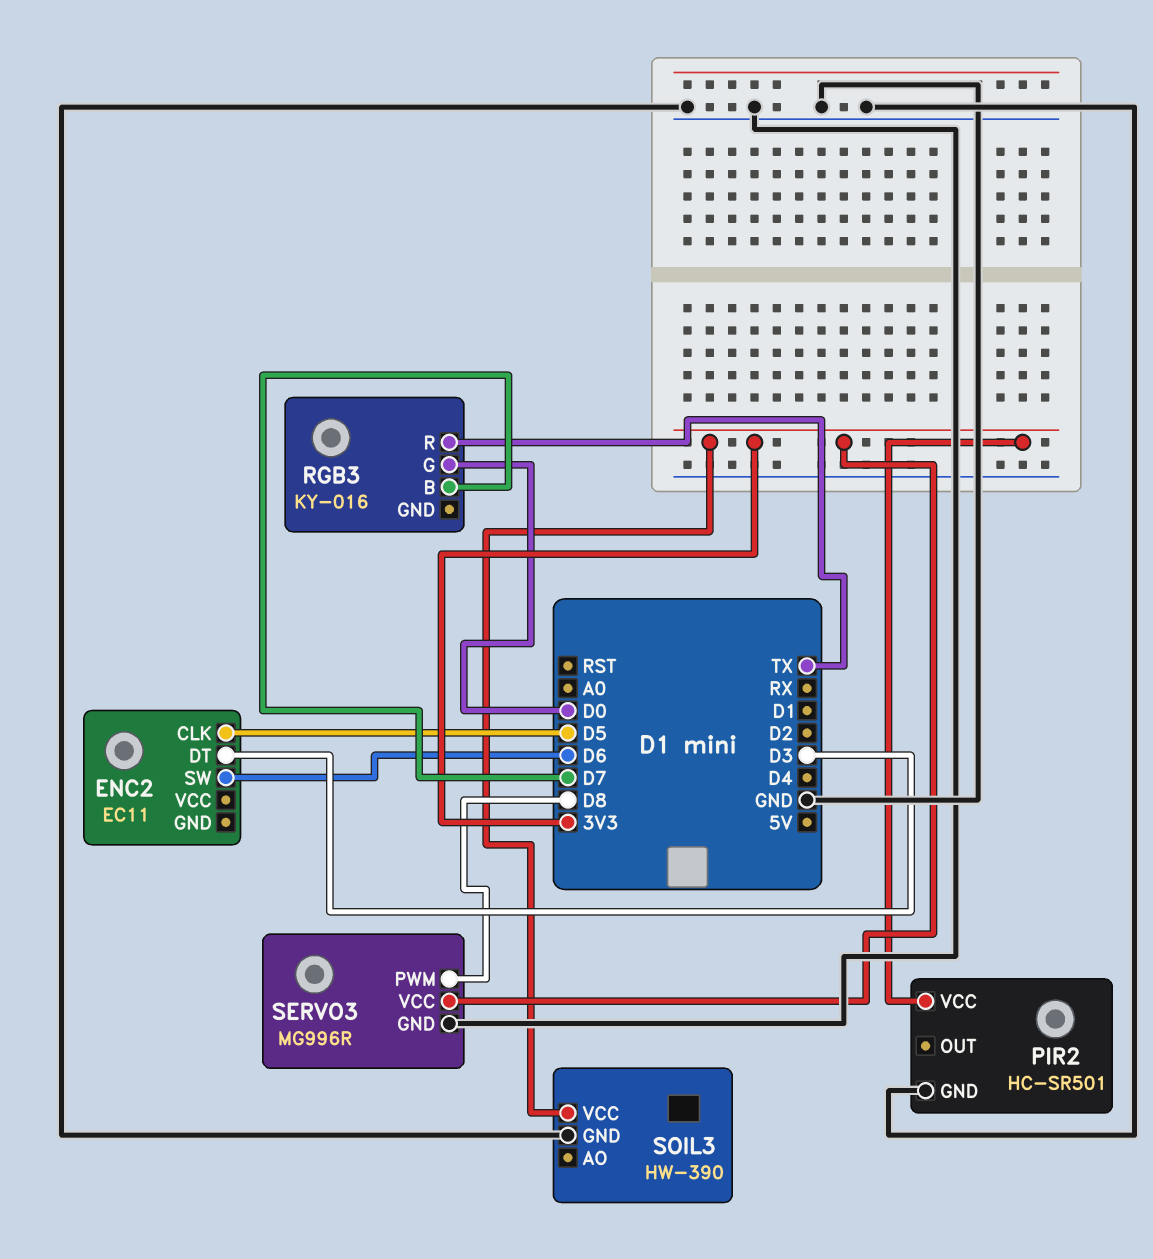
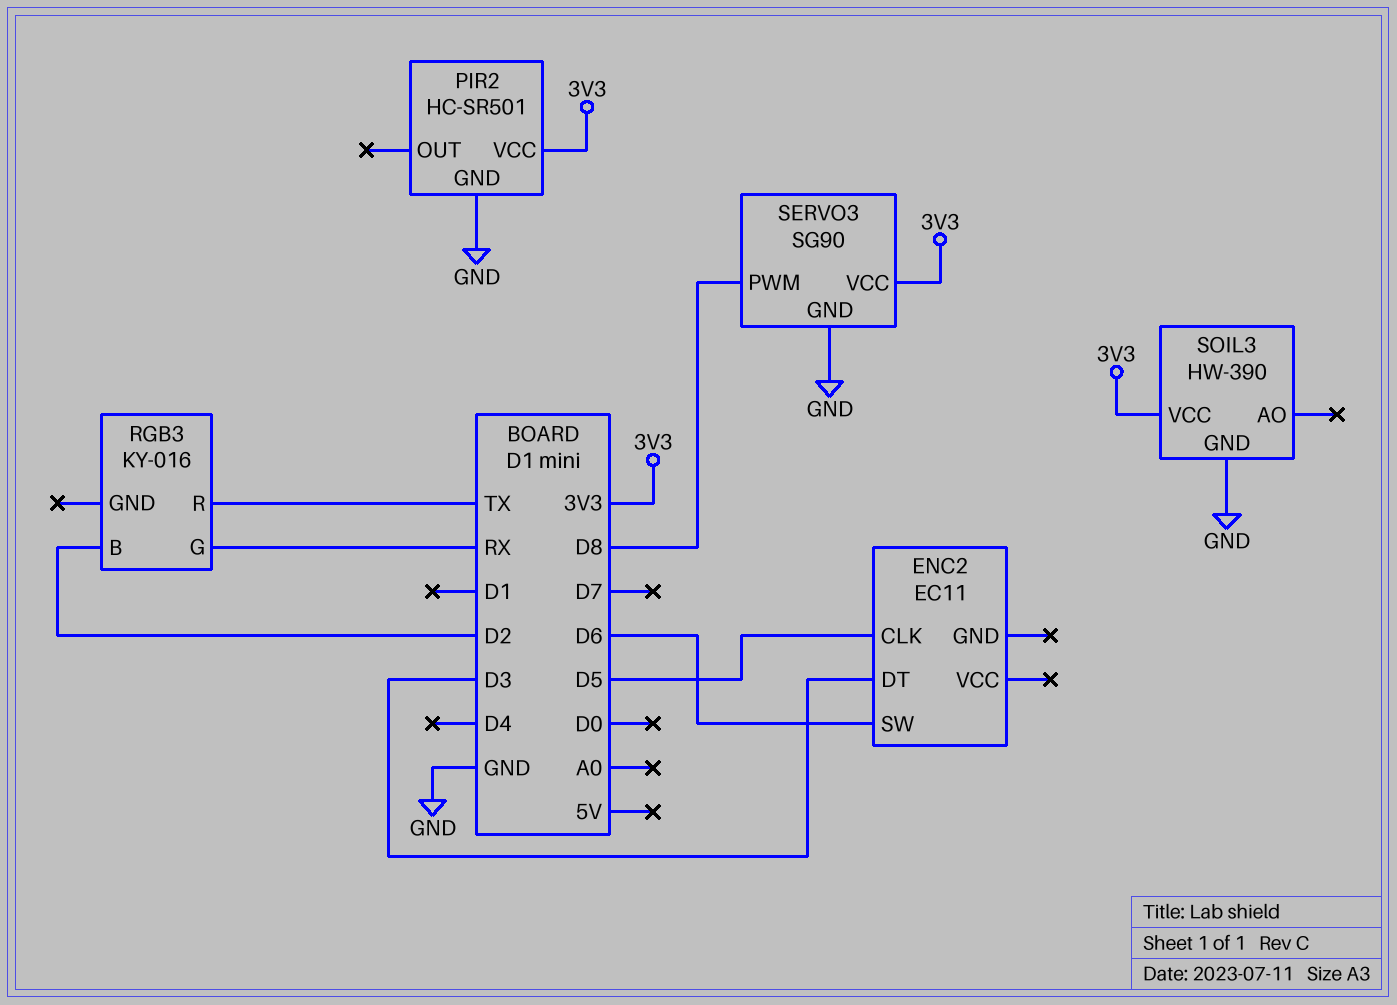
RGB3 pin B: D7 -> D2
RGB3 pin G: D0 -> RX
SERVO3: MG996R -> SG90

